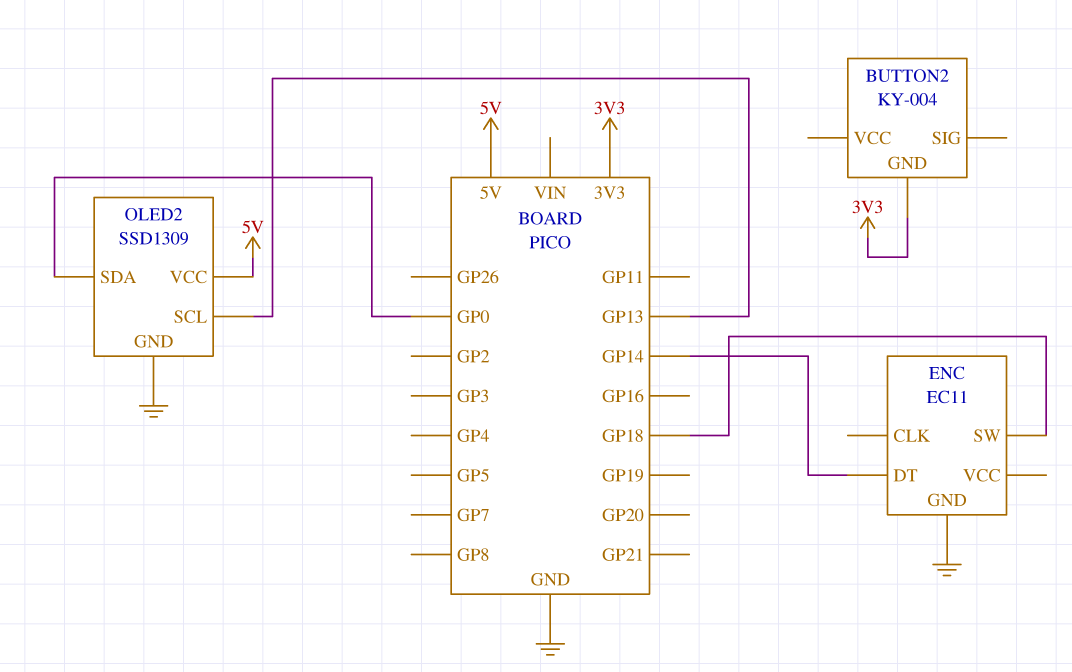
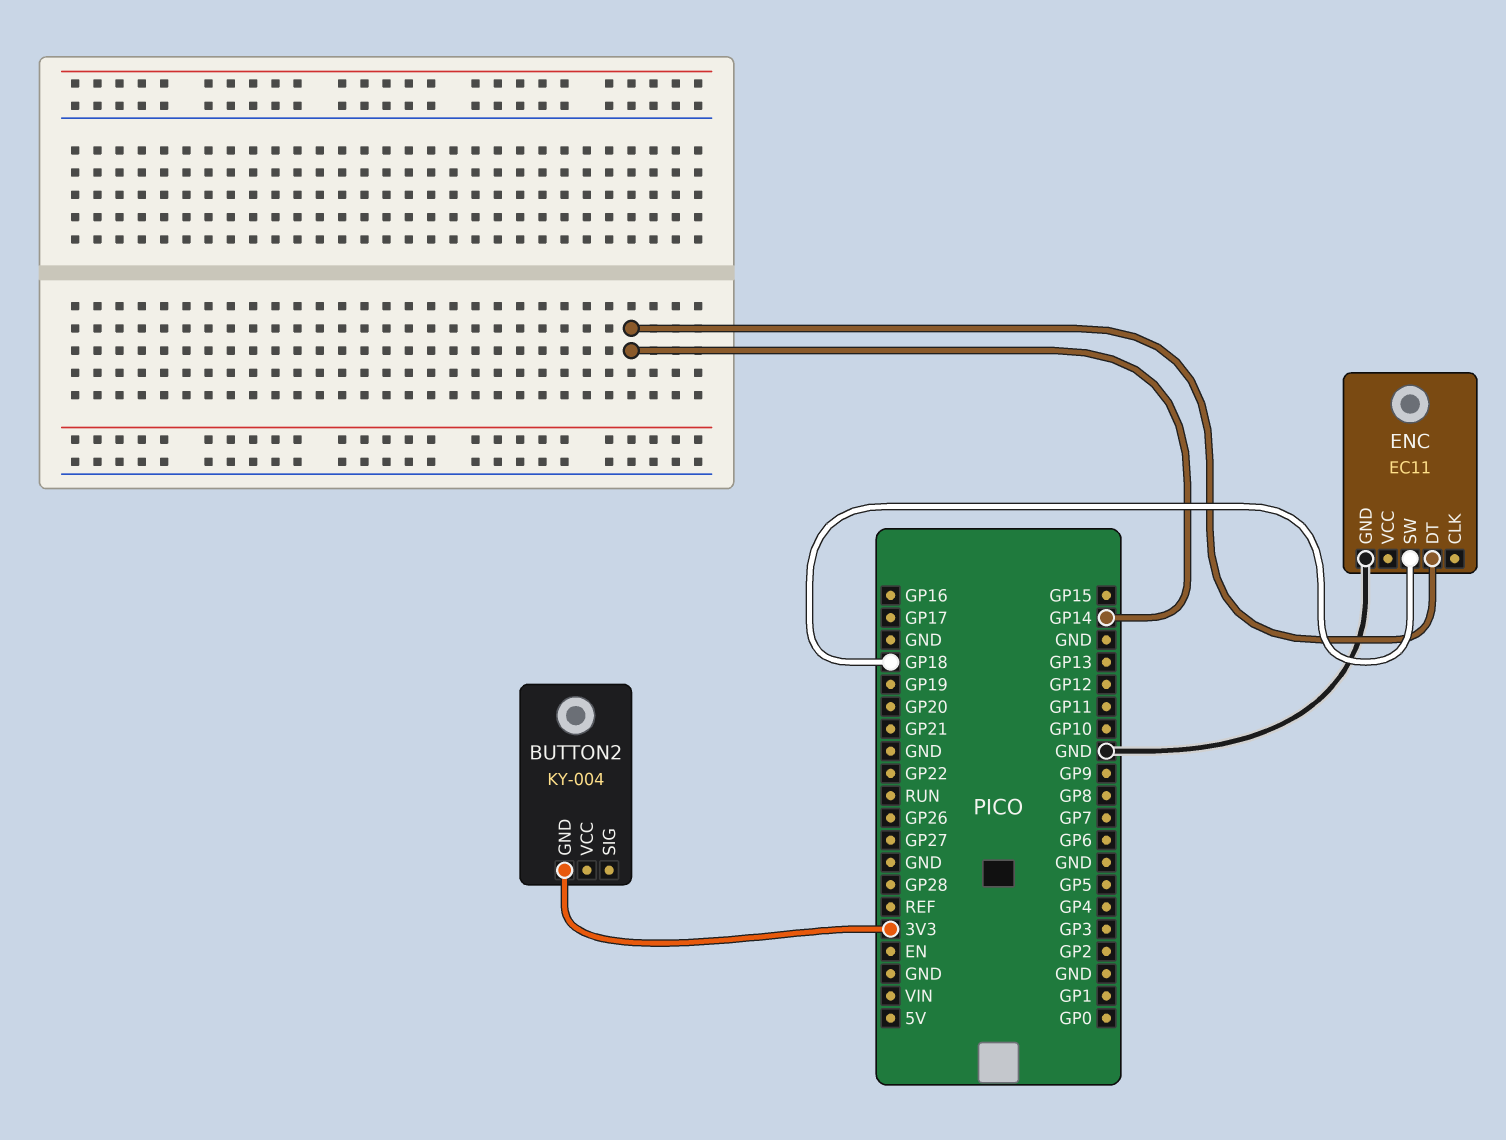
OLED2: SSD1309 -> none
OLED2 pin GND: GND -> none
OLED2 pin SCL: GP13 -> none
OLED2 pin SDA: GP0 -> none
OLED2 pin VCC: 5V -> none

